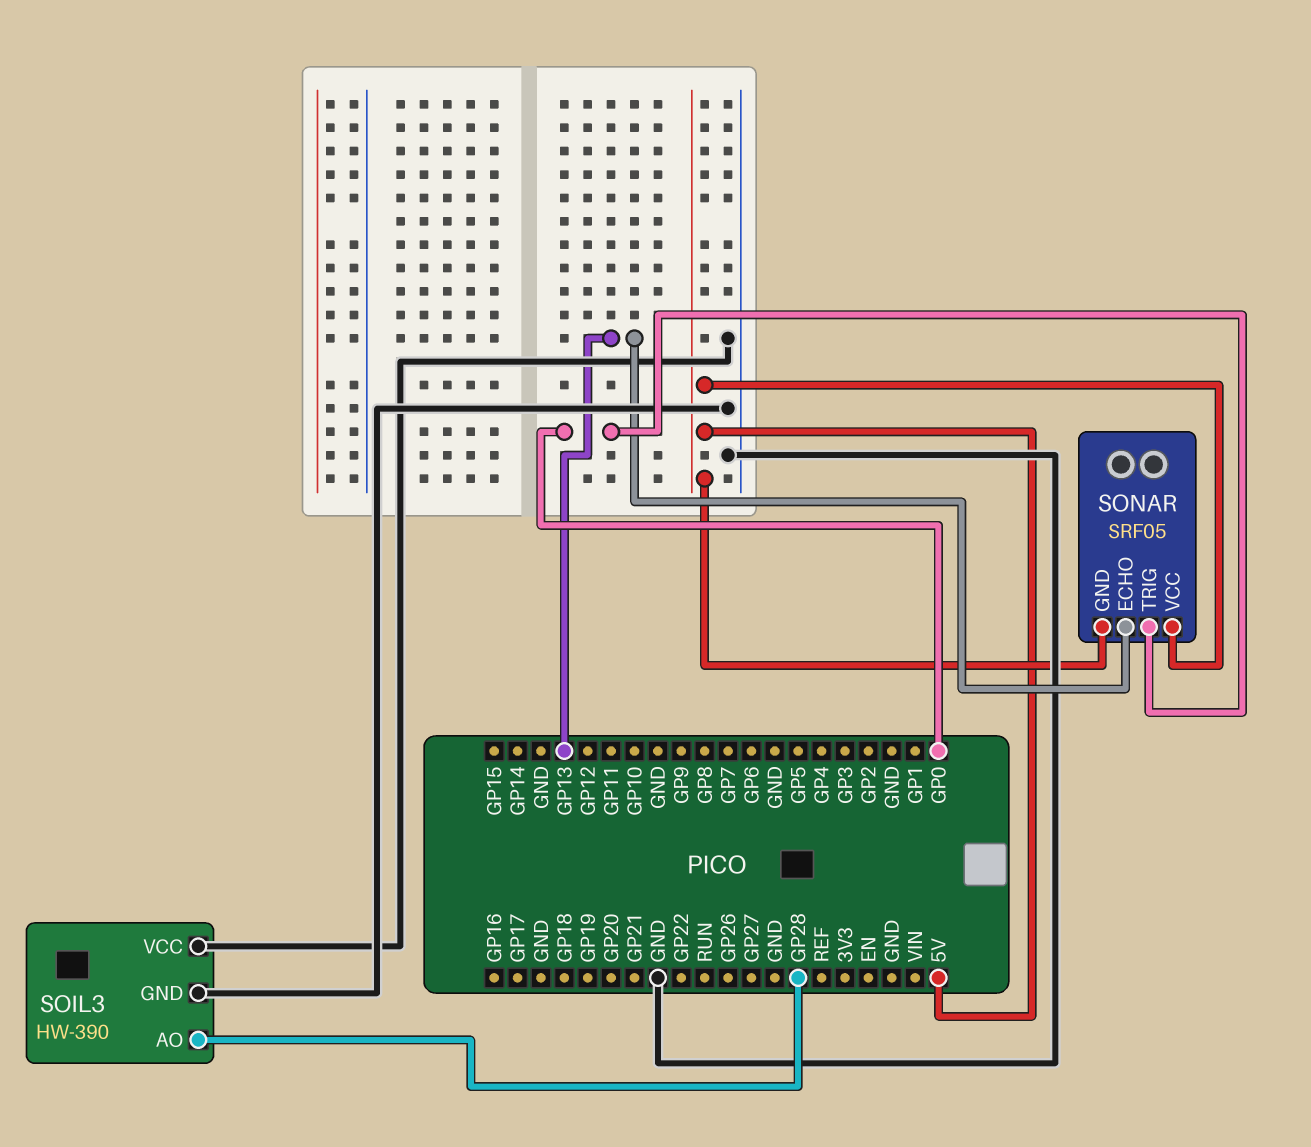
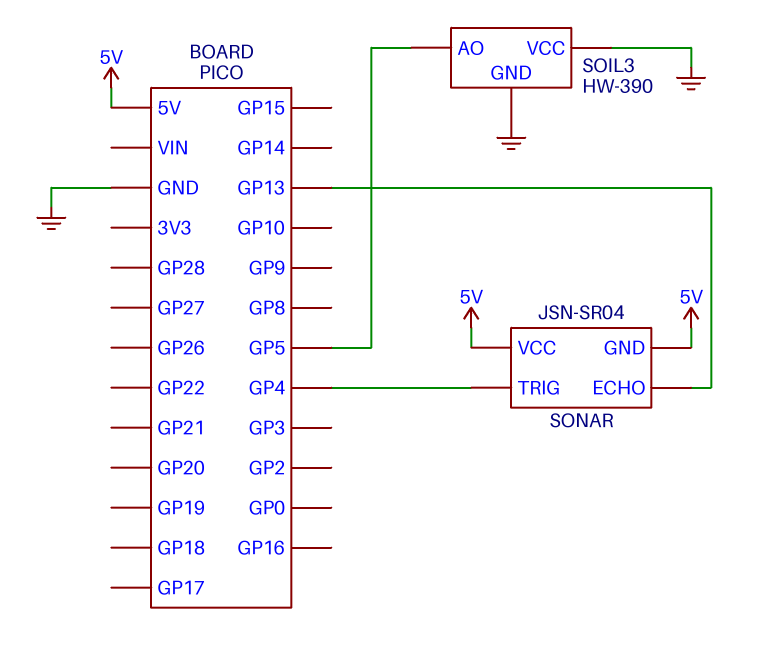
SOIL3 pin AO: GP28 -> GP5
SONAR: SRF05 -> JSN-SR04
SONAR pin TRIG: GP0 -> GP4

